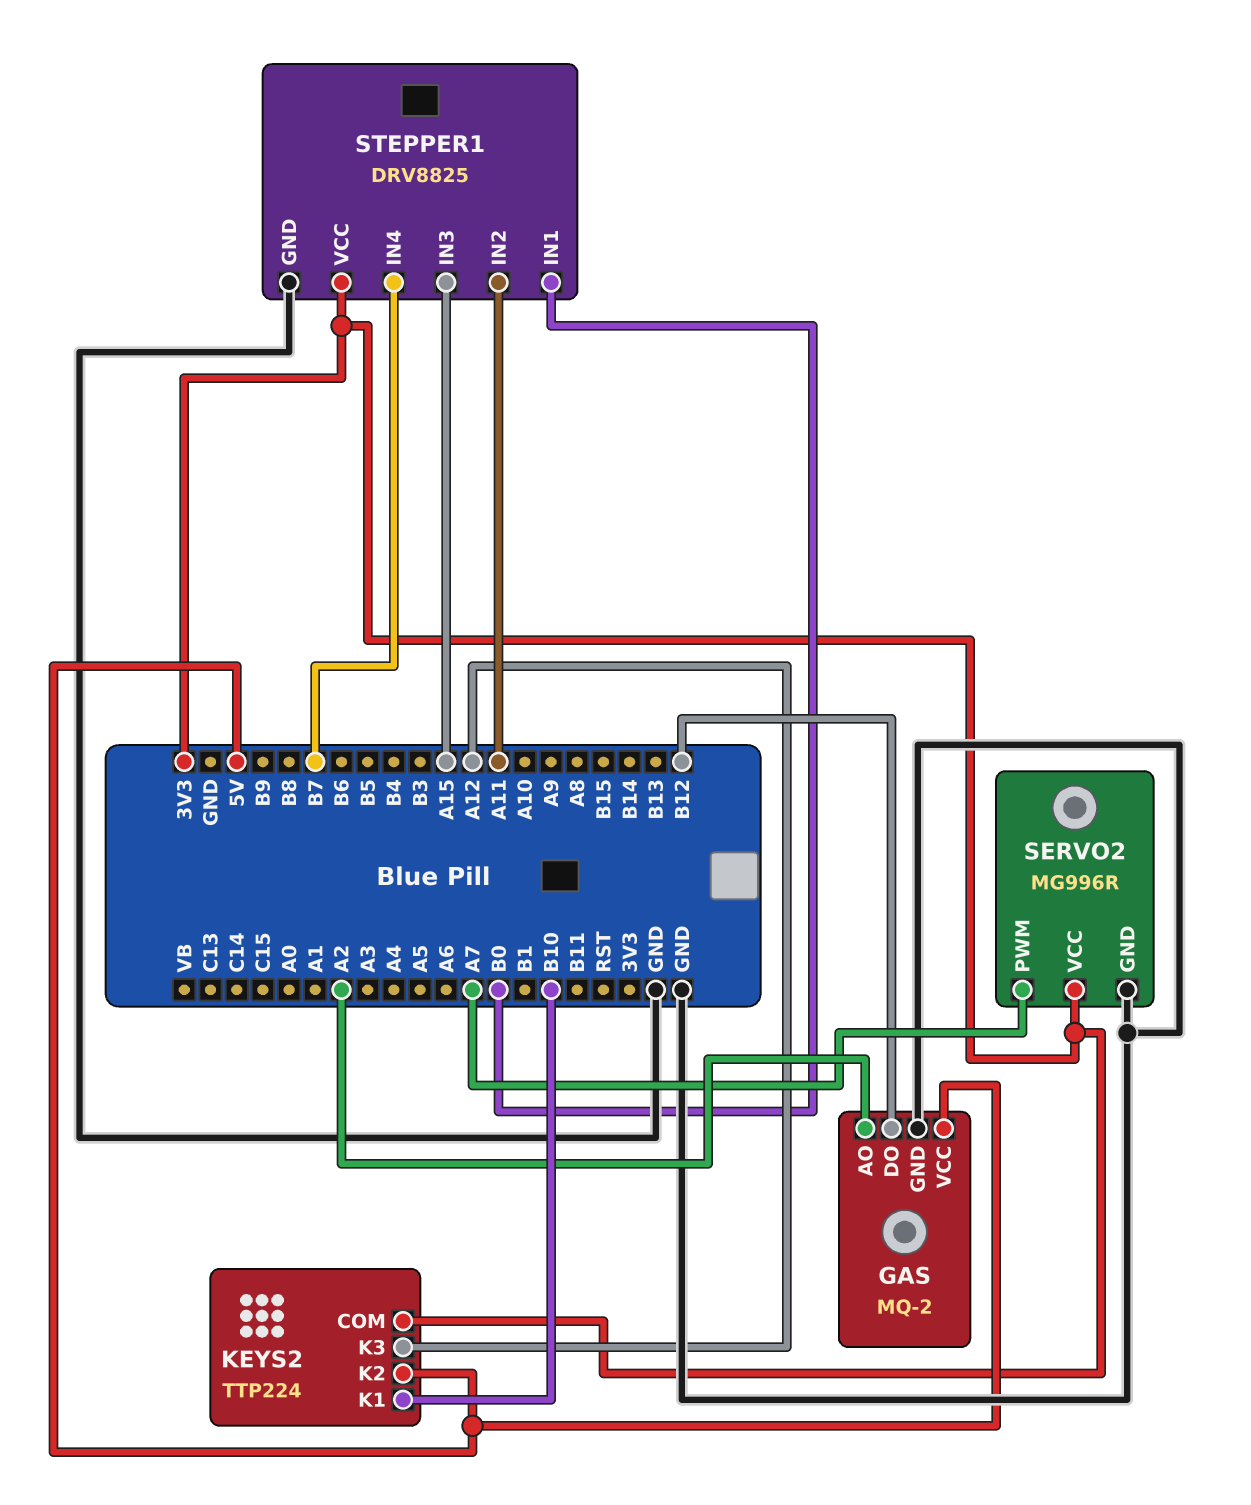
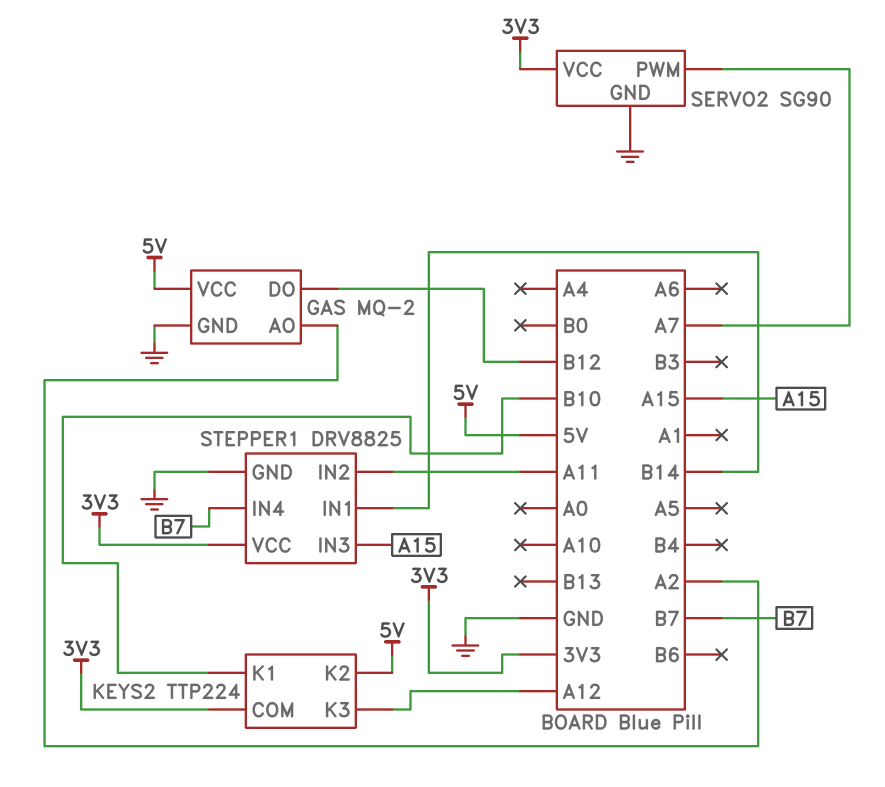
SERVO2: MG996R -> SG90
STEPPER1 pin IN1: B0 -> B14

